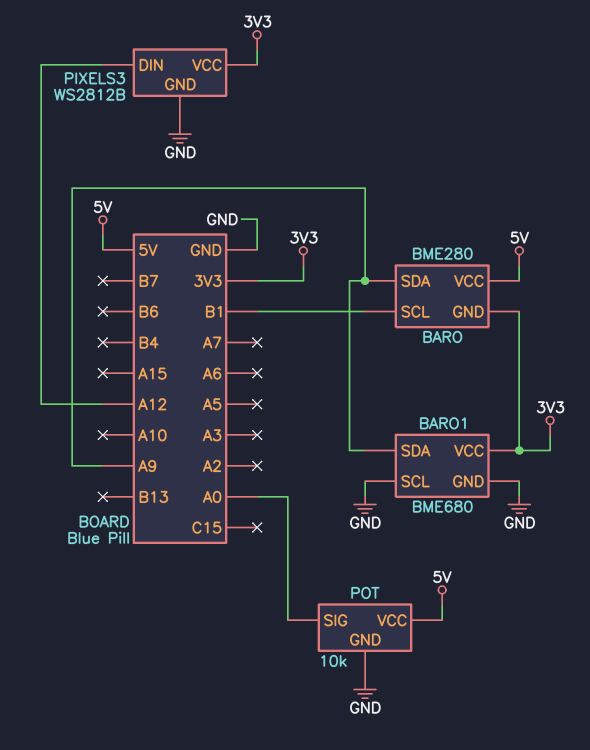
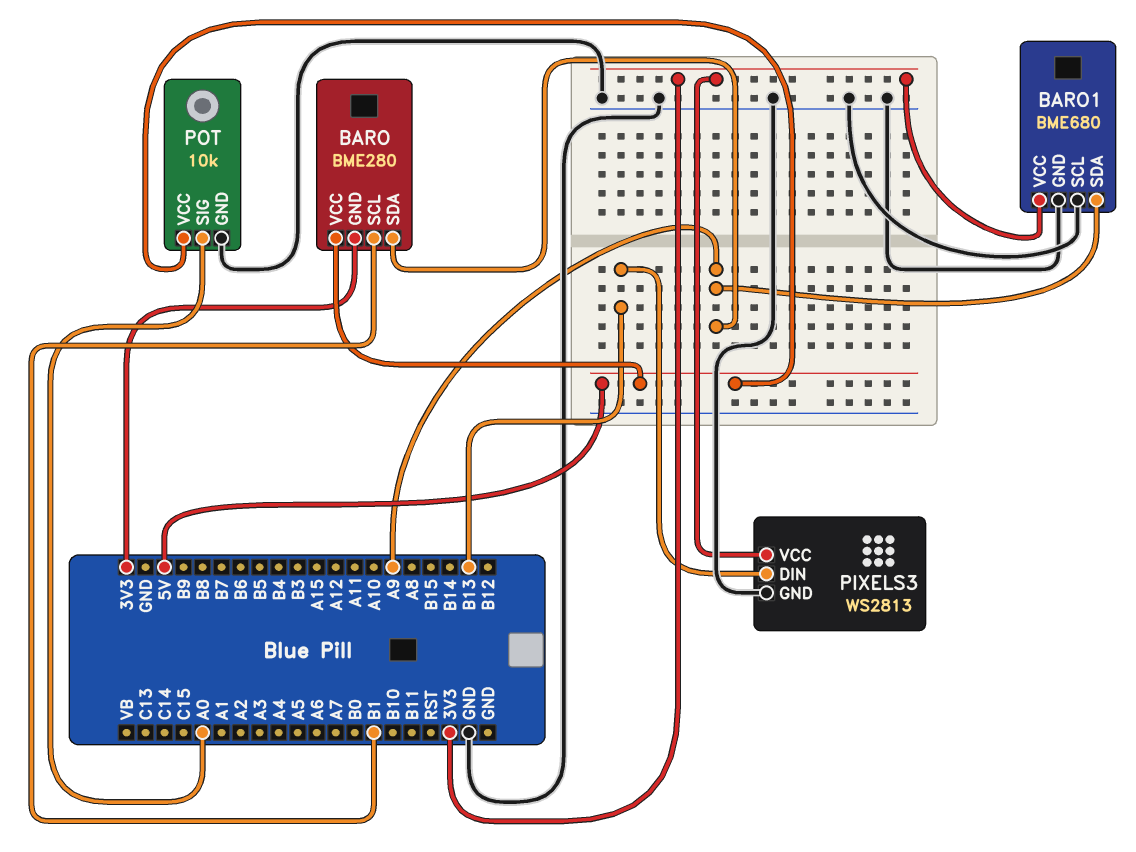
PIXELS3: WS2812B -> WS2813
PIXELS3 pin DIN: A12 -> B13

